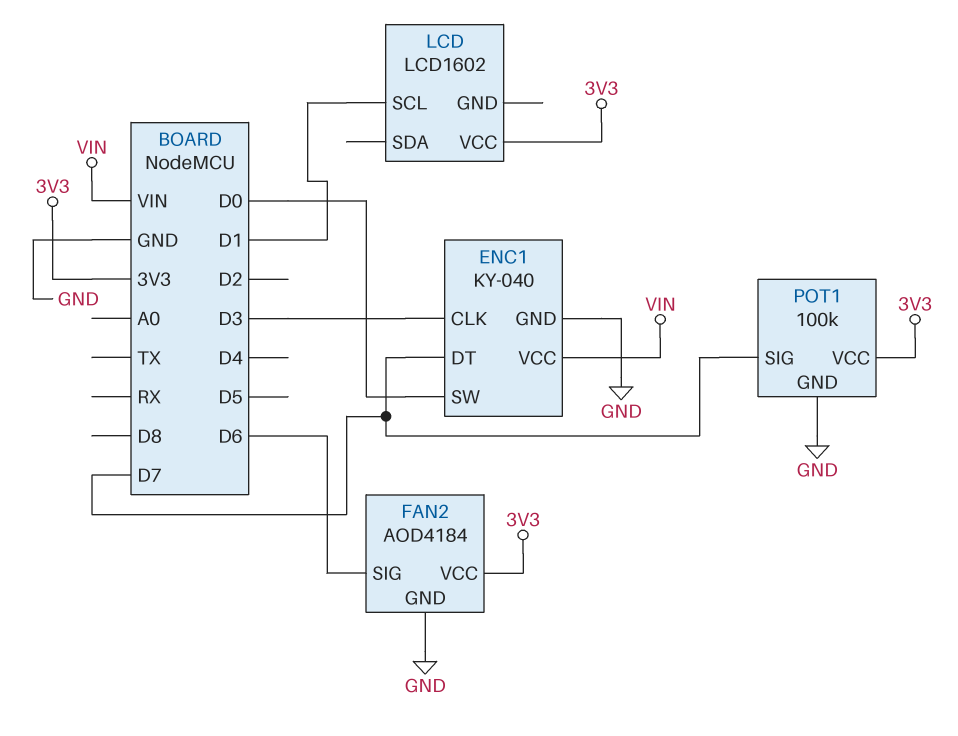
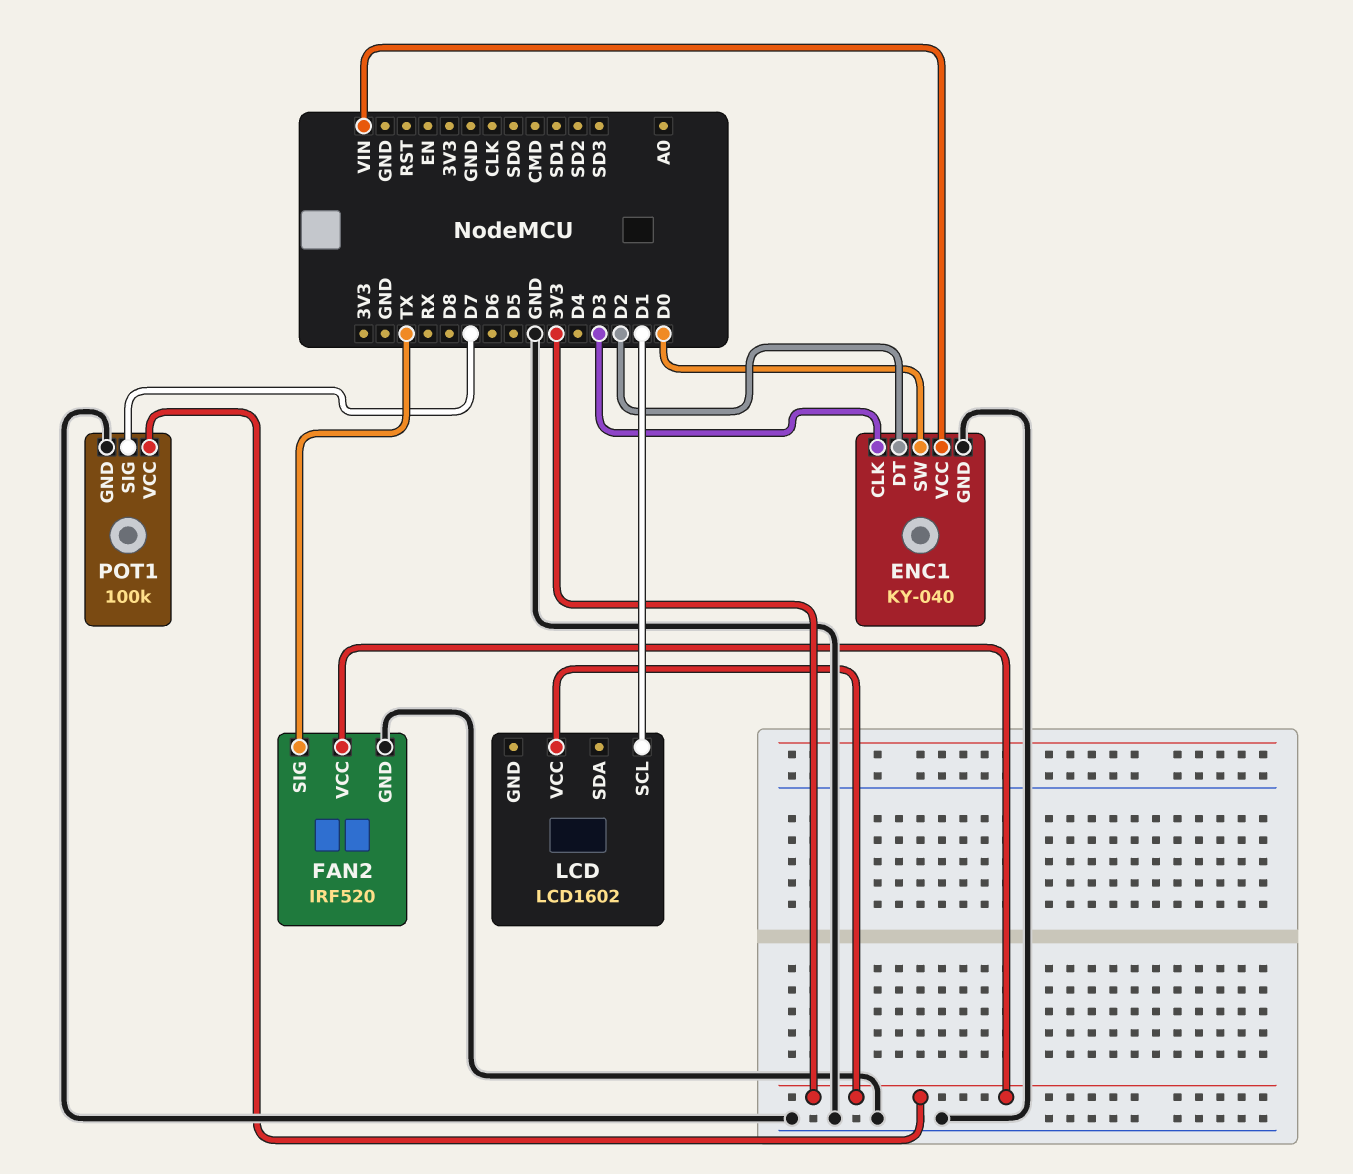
ENC1 pin DT: D7 -> D2
FAN2: AOD4184 -> IRF520
FAN2 pin SIG: D6 -> TX

